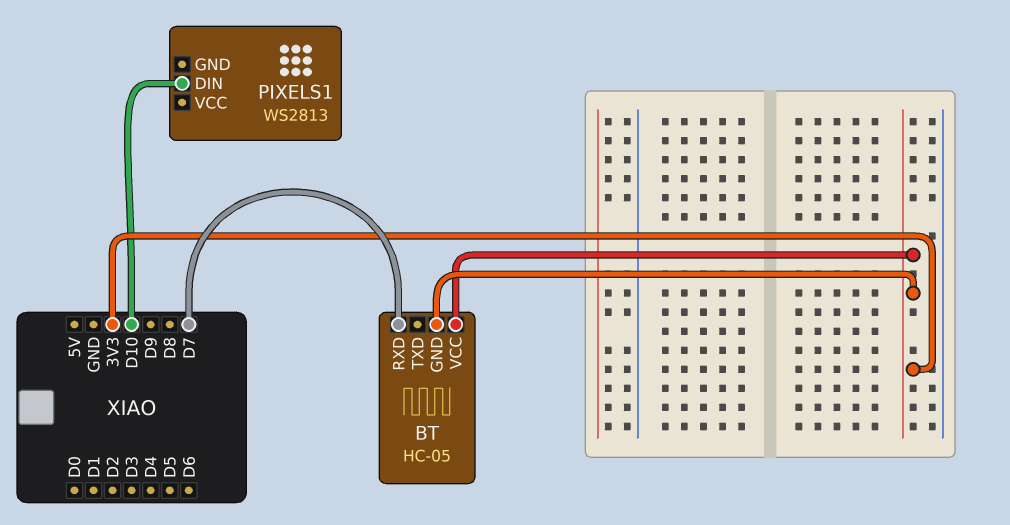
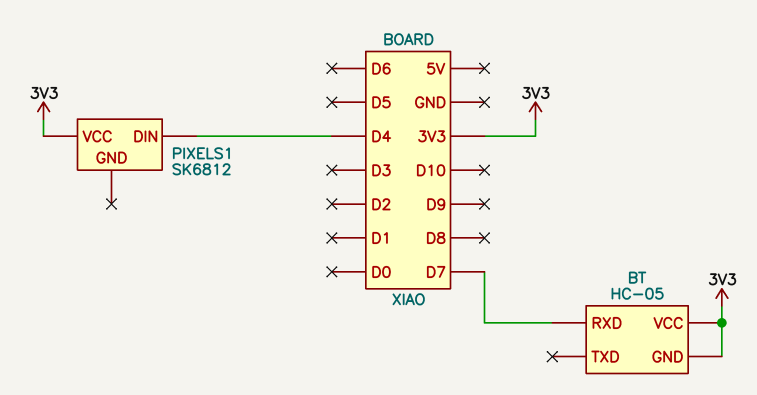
PIXELS1: WS2813 -> SK6812
PIXELS1 pin DIN: D10 -> D4
PIXELS1 pin VCC: none -> 3V3

